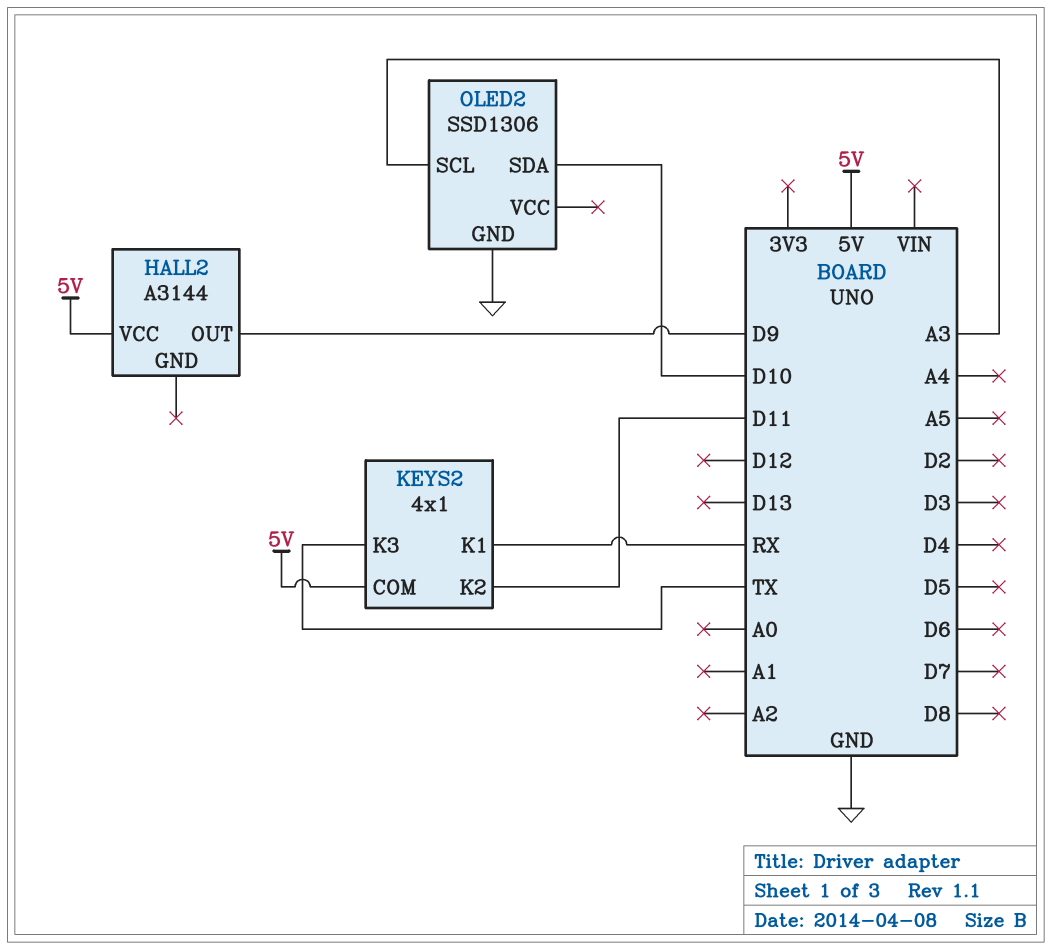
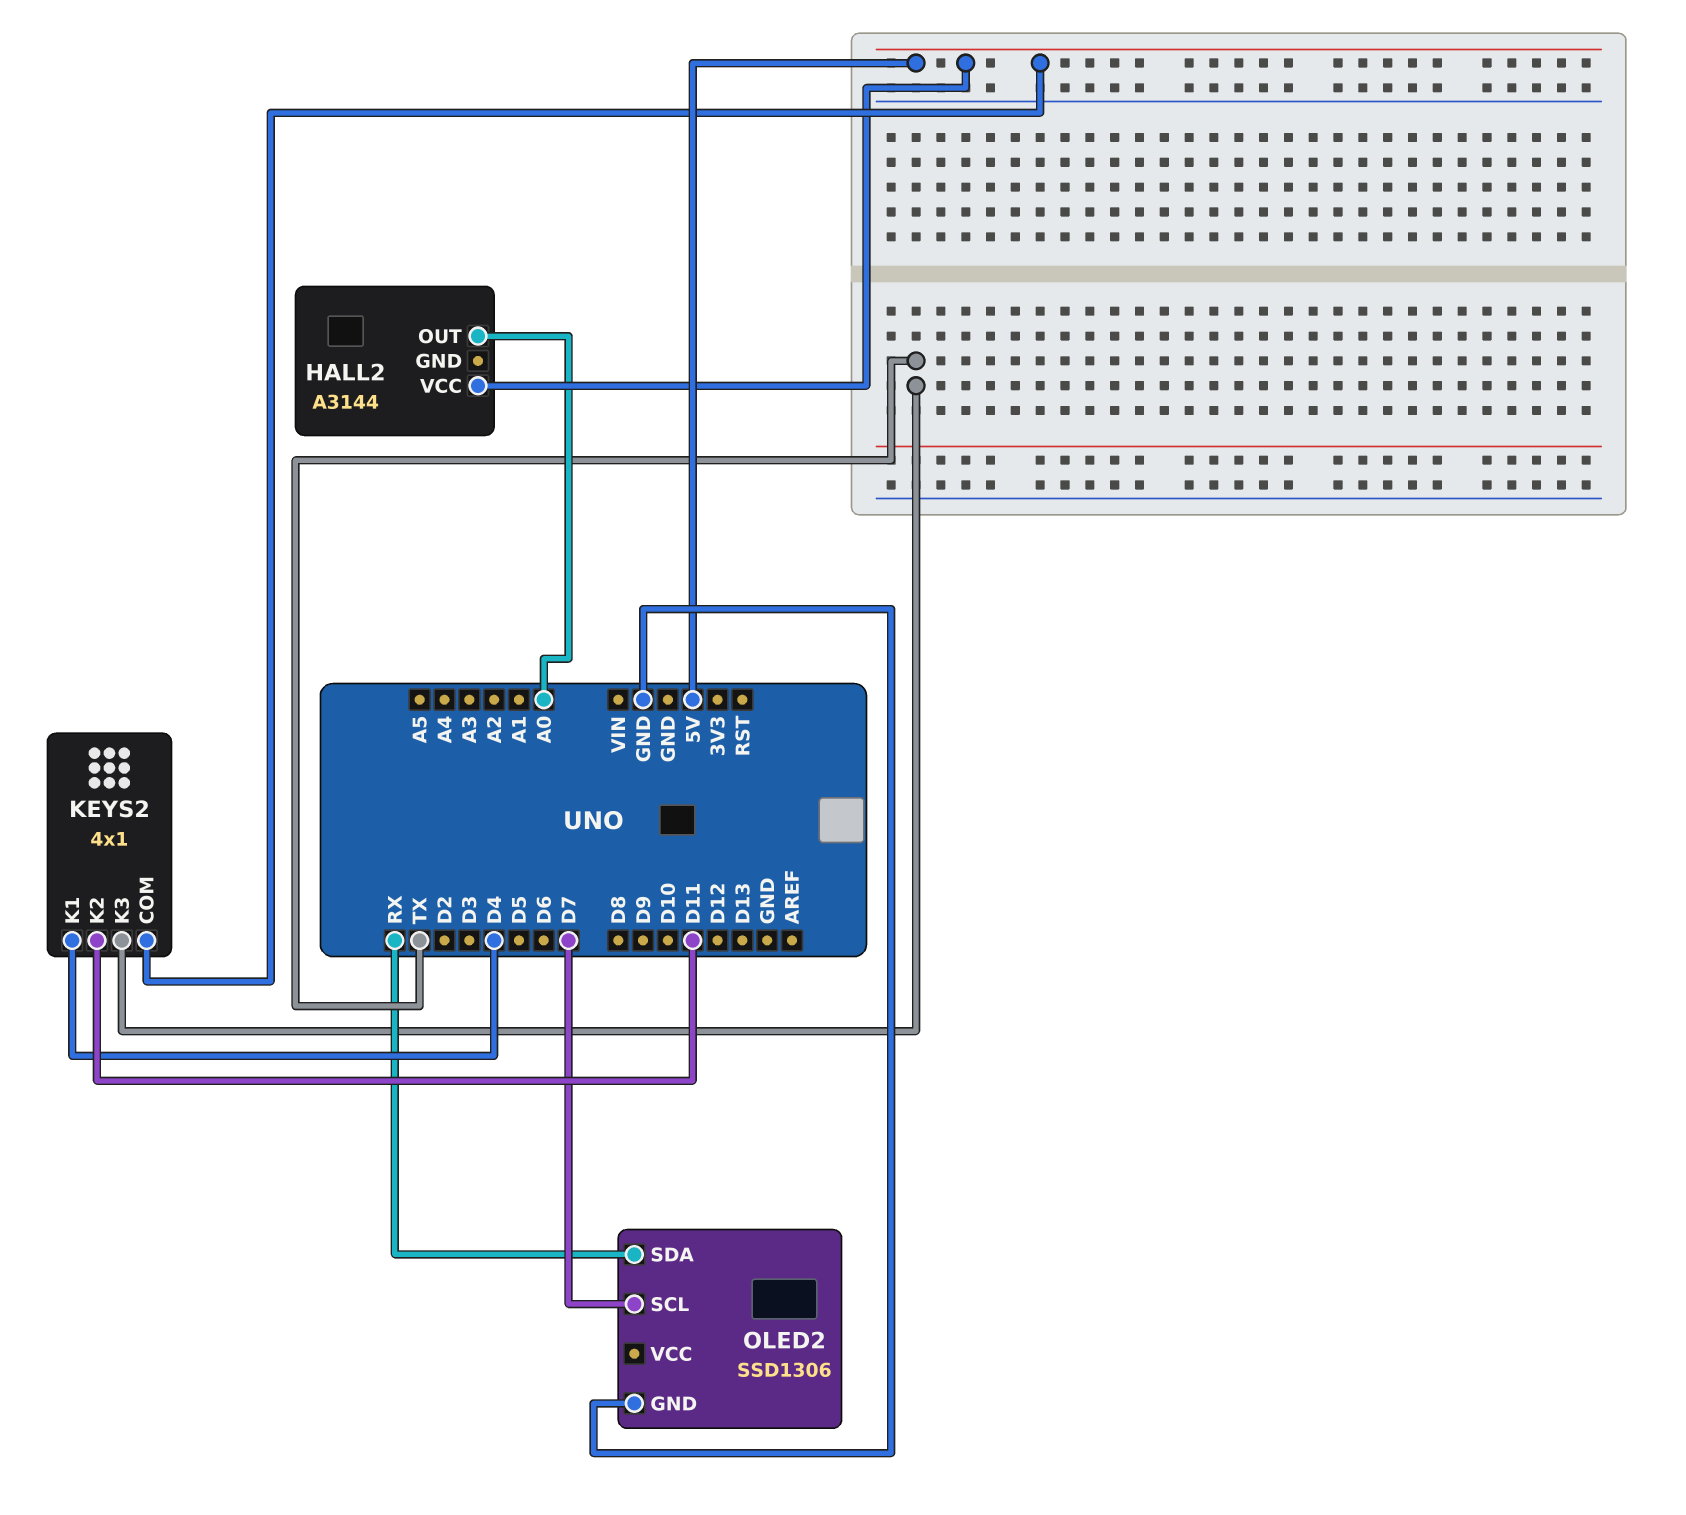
HALL2 pin OUT: D9 -> A0
KEYS2 pin K1: RX -> D4
OLED2 pin SCL: A3 -> D7
OLED2 pin SDA: D10 -> RX

